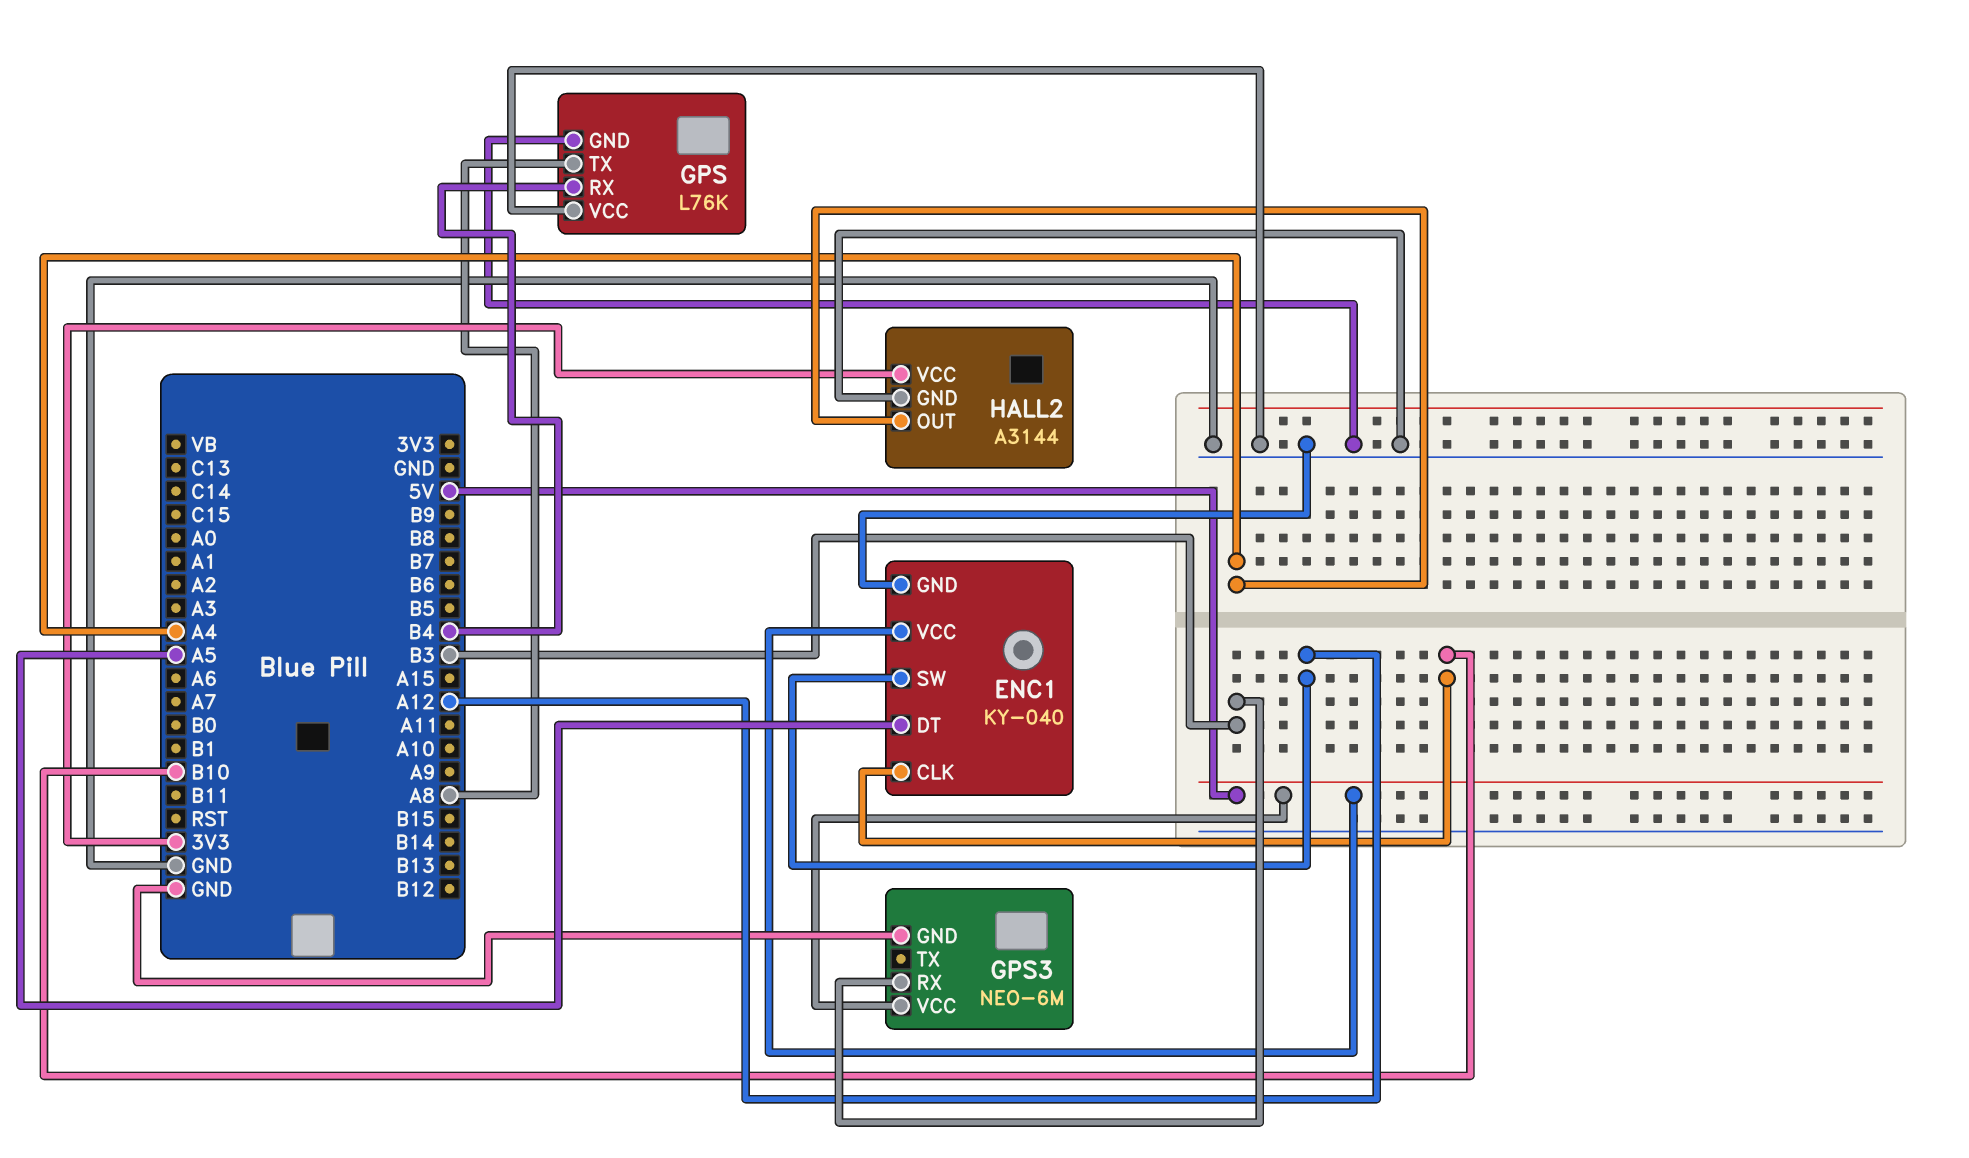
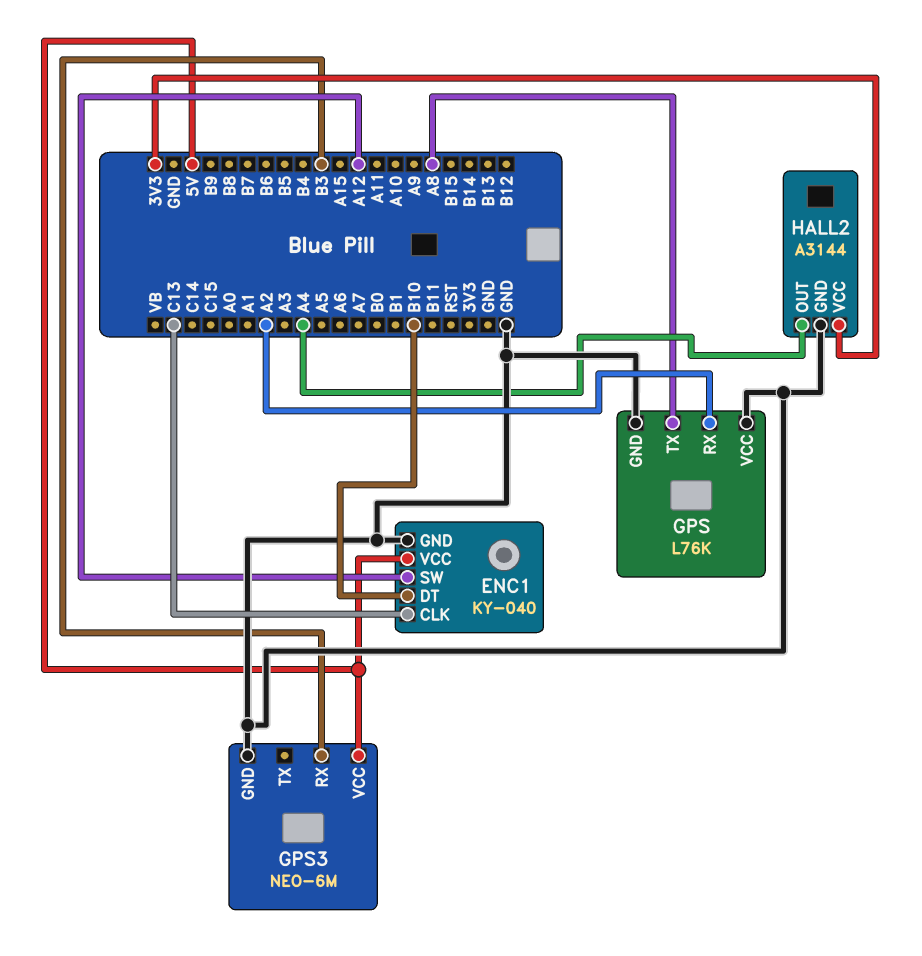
ENC1 pin CLK: B10 -> C13
ENC1 pin DT: A5 -> B10
GPS pin RX: B4 -> A2

